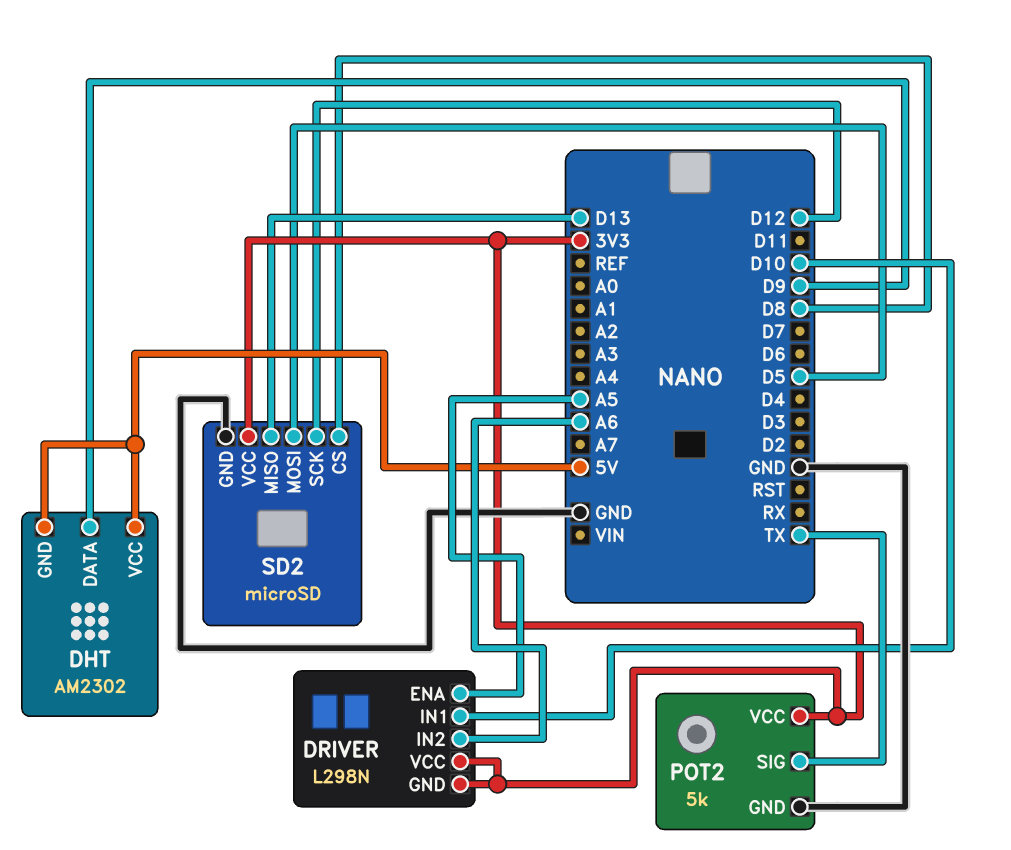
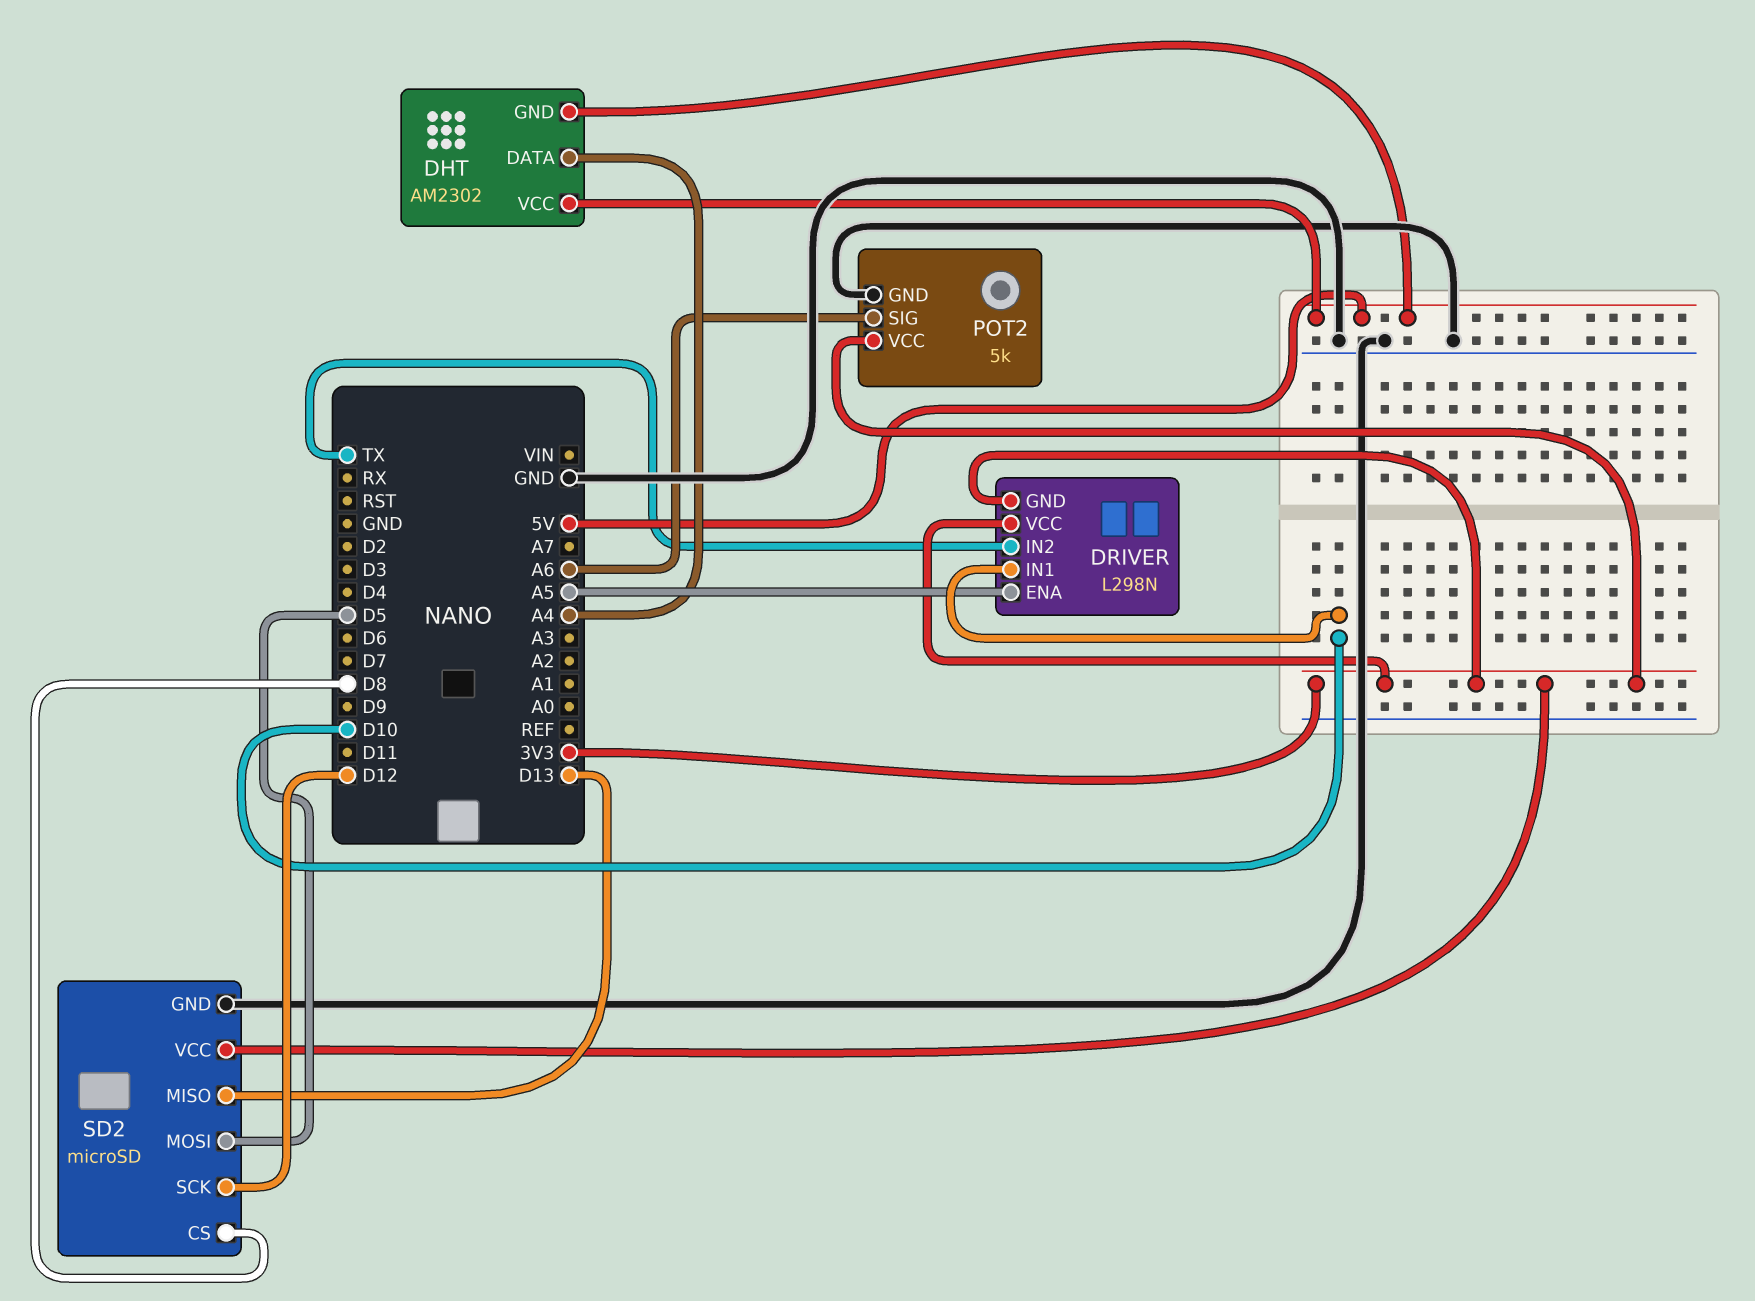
DHT pin DATA: D9 -> A4
DRIVER pin IN2: A6 -> TX
POT2 pin SIG: TX -> A6

